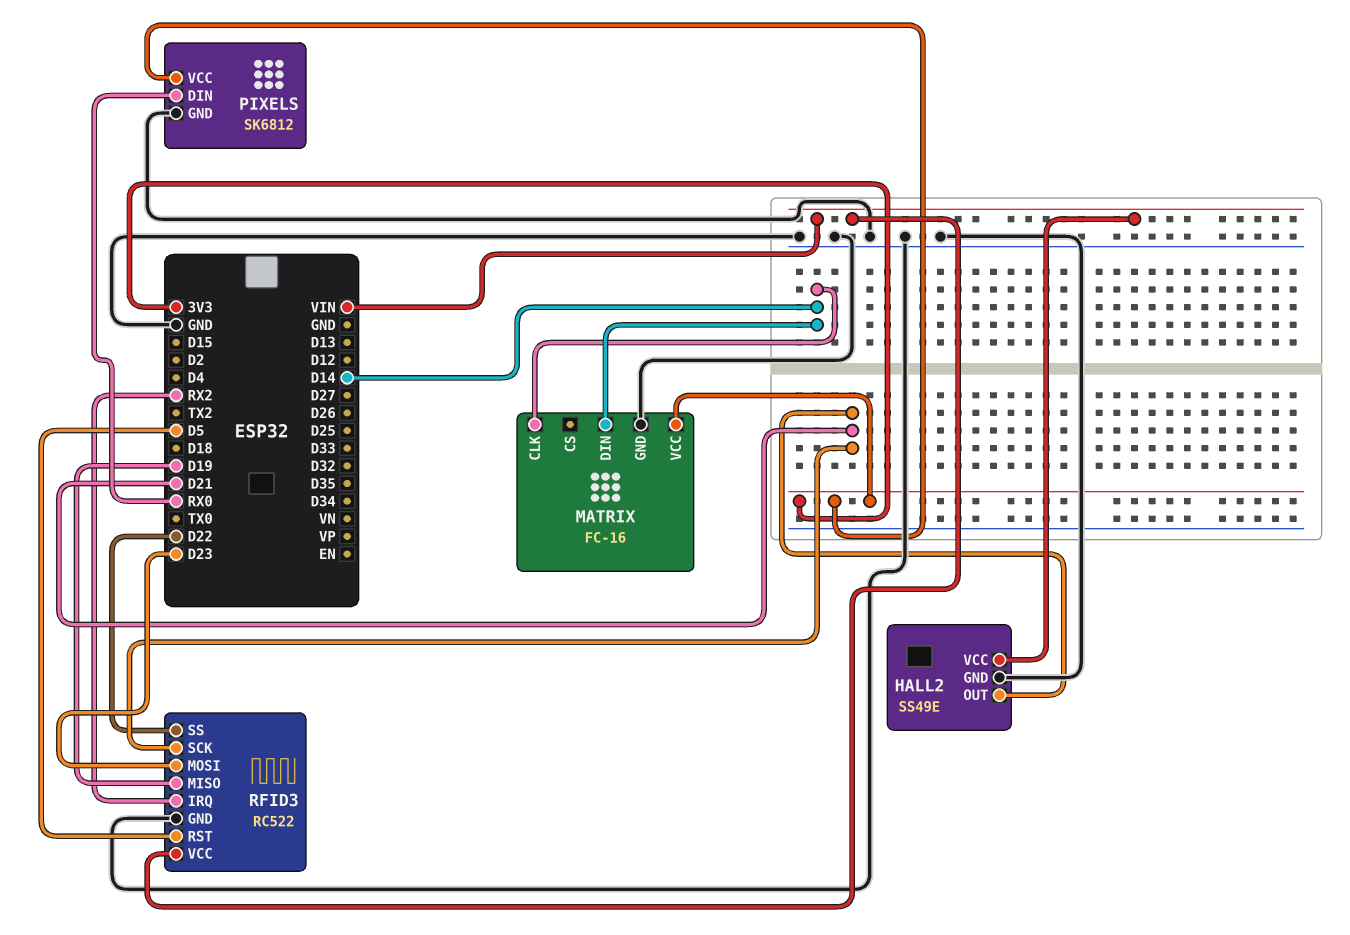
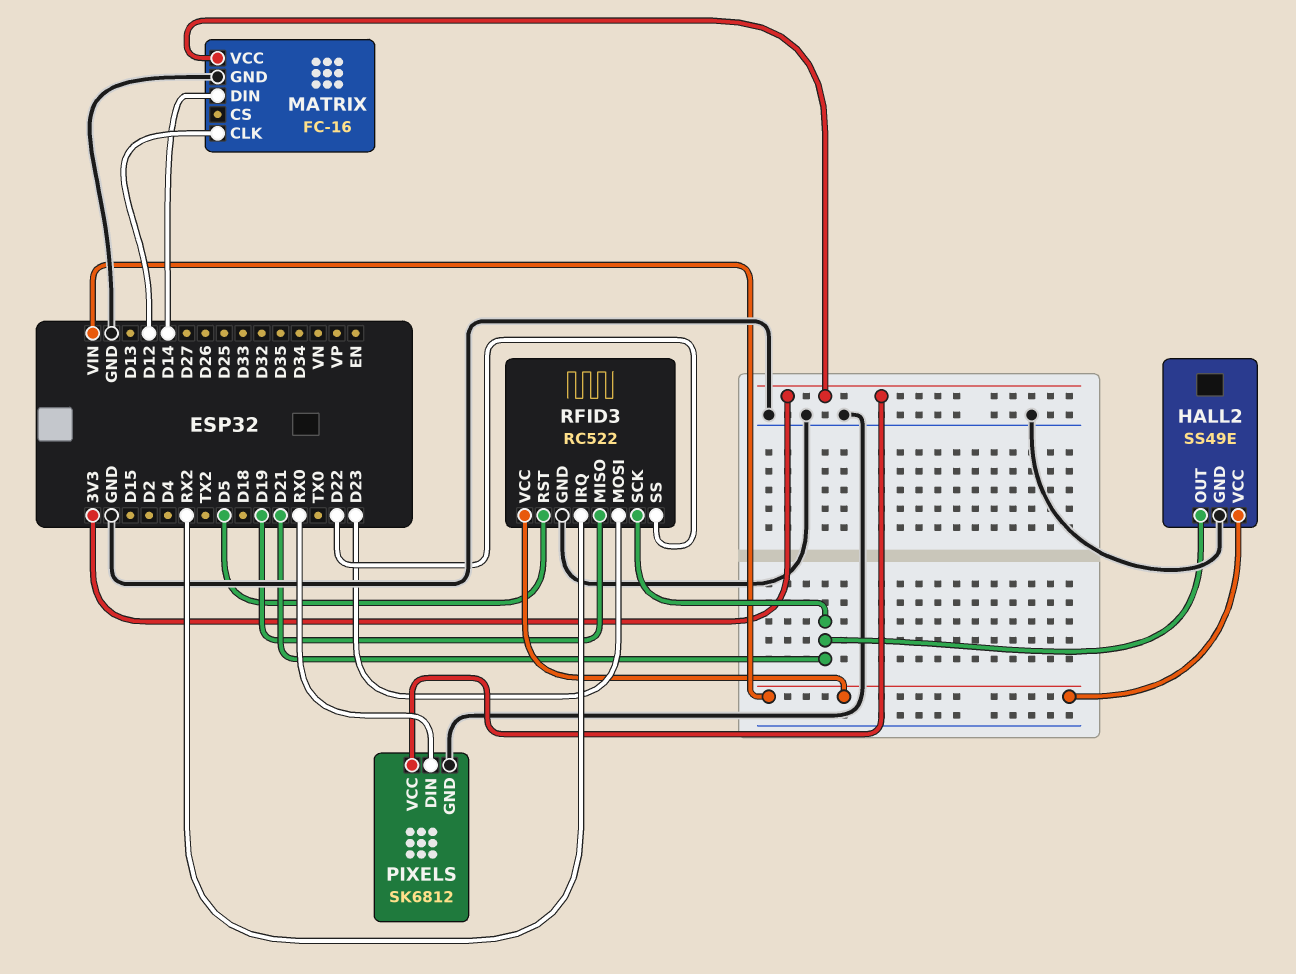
MATRIX pin CLK: D14 -> D12

